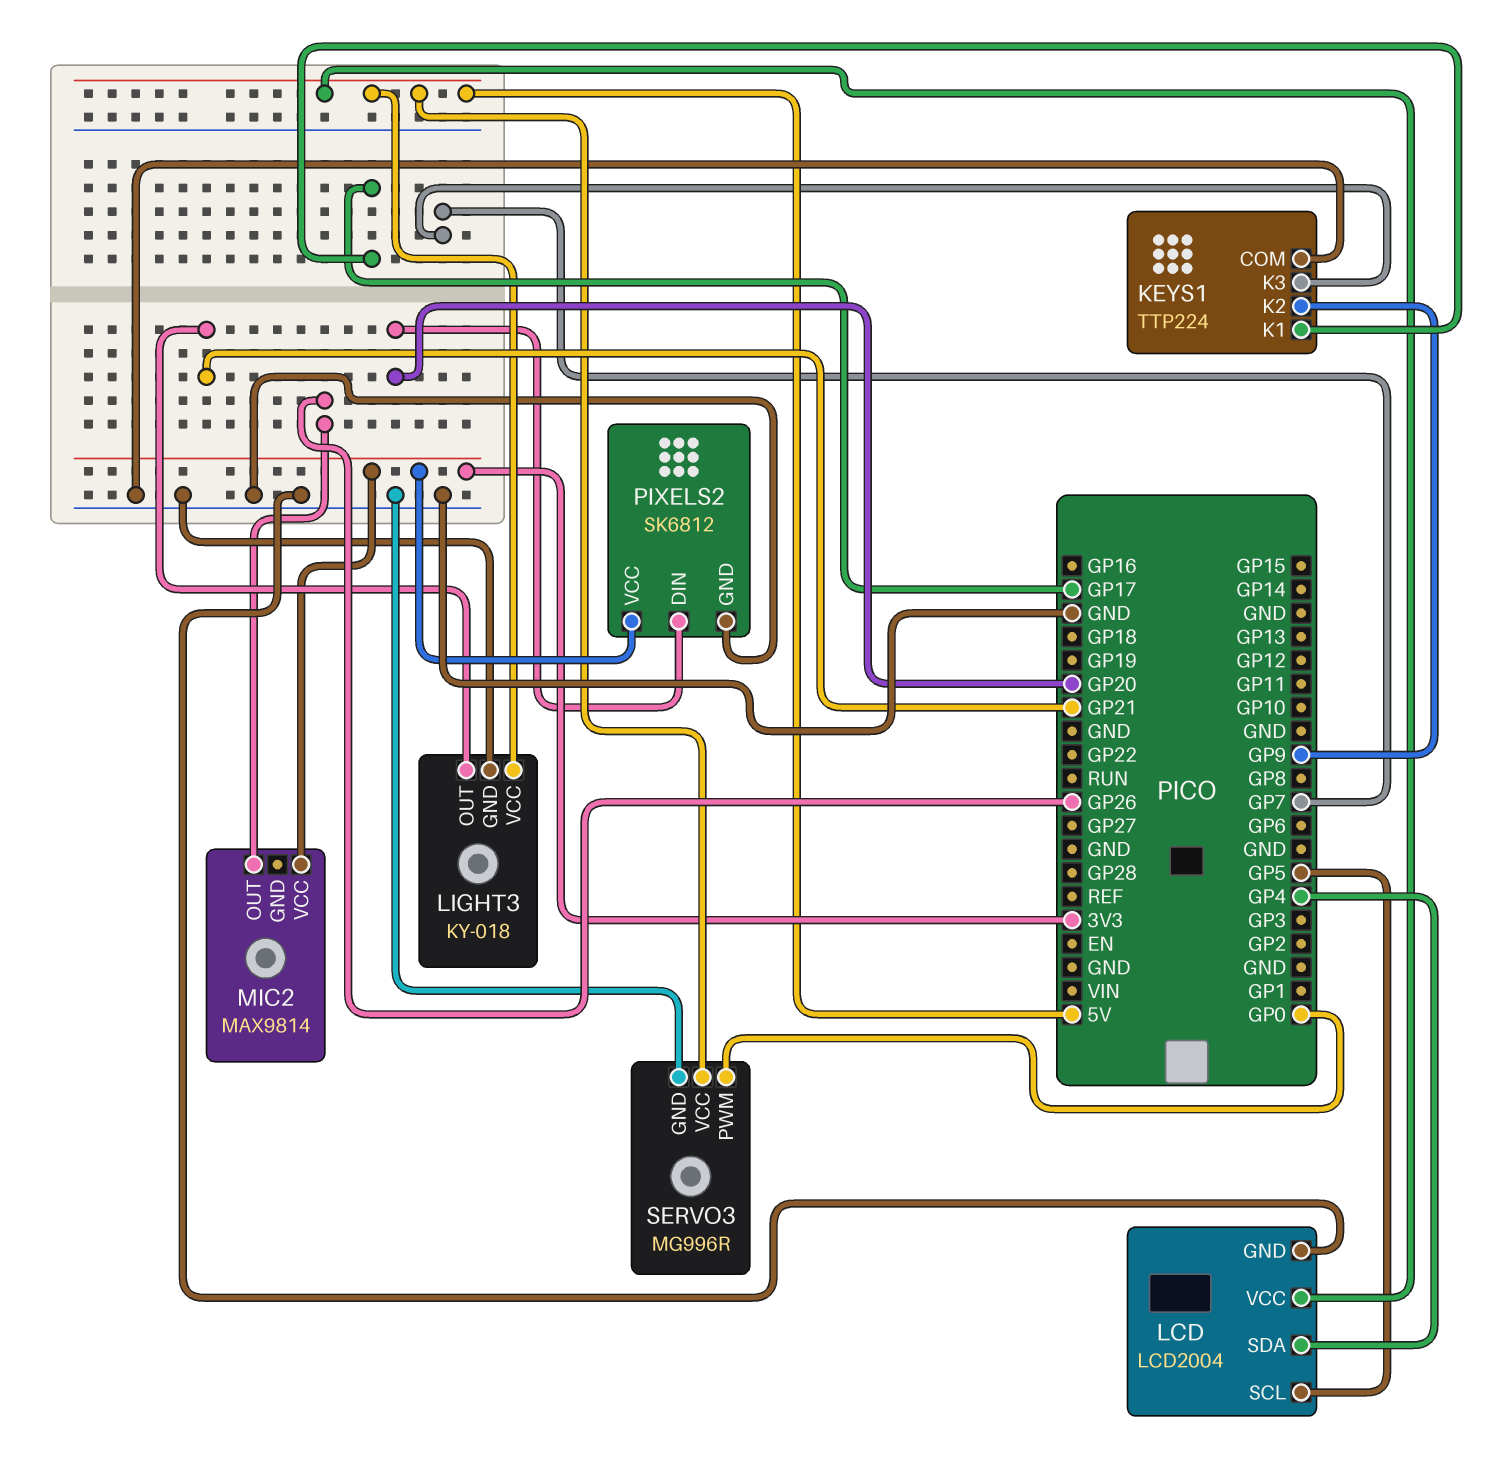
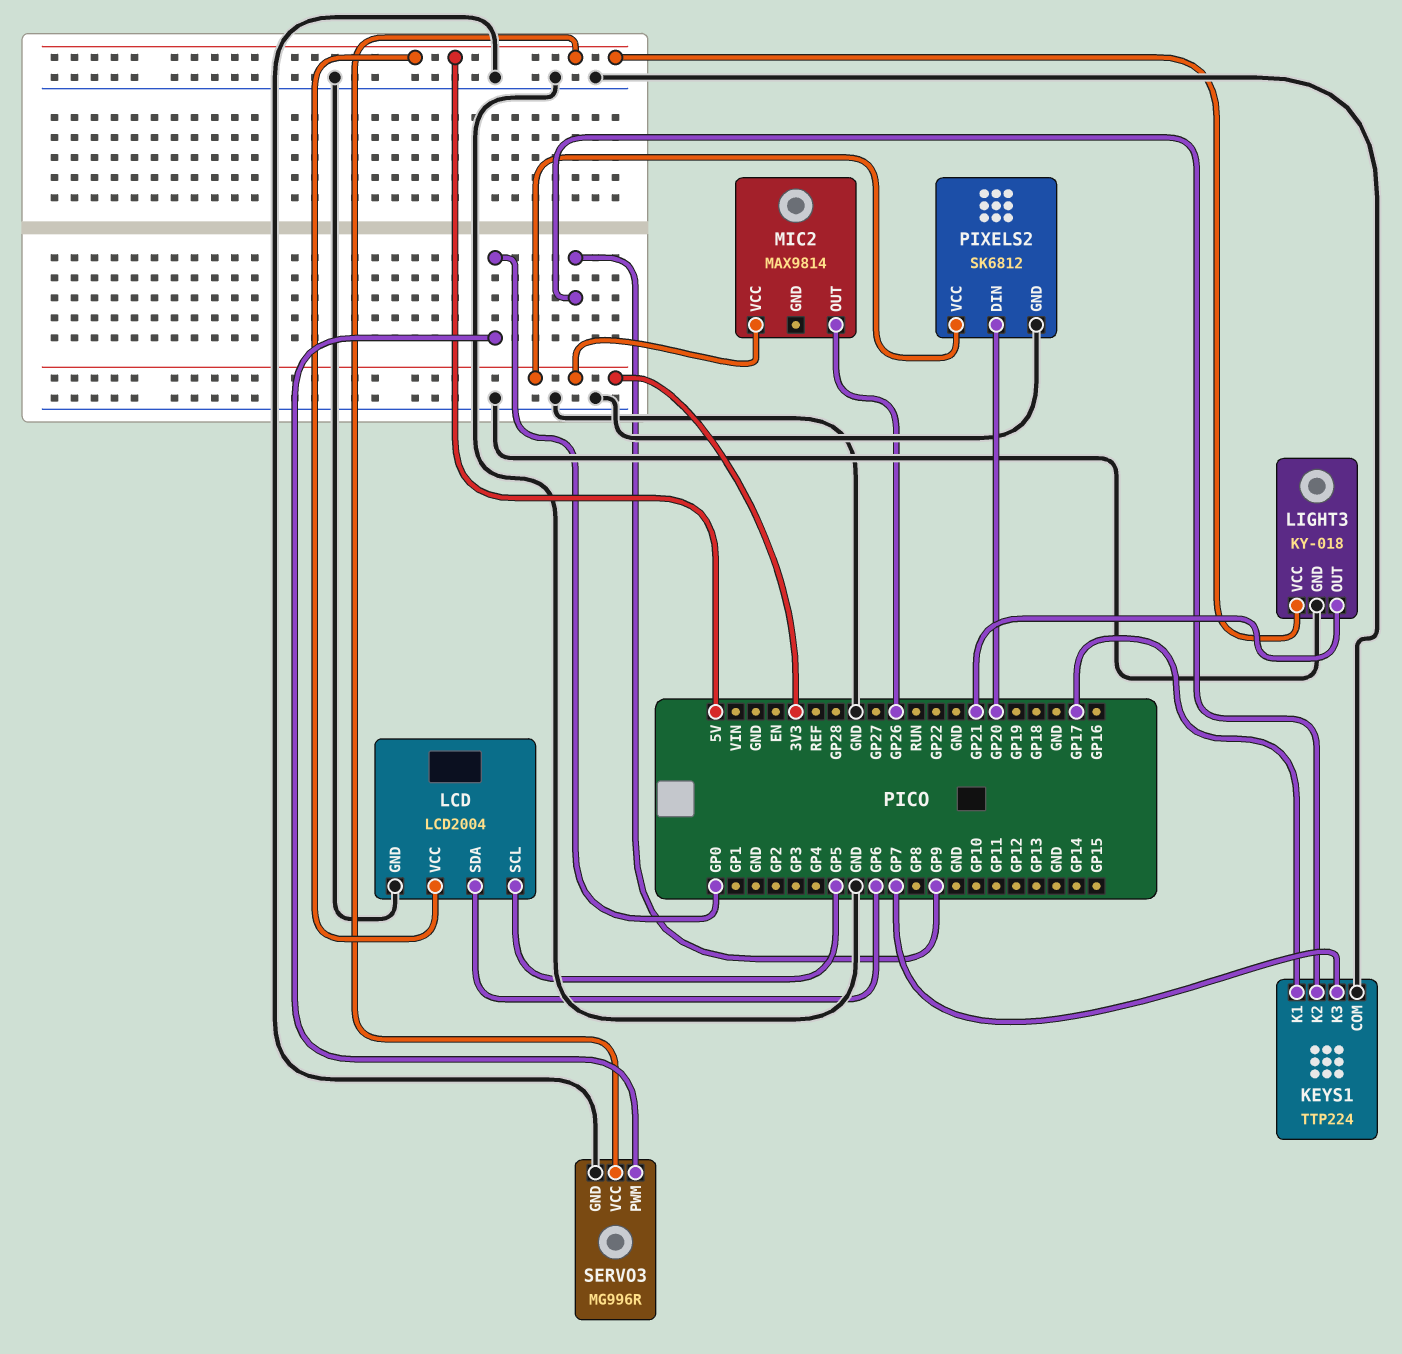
LCD pin SDA: GP4 -> GP6

